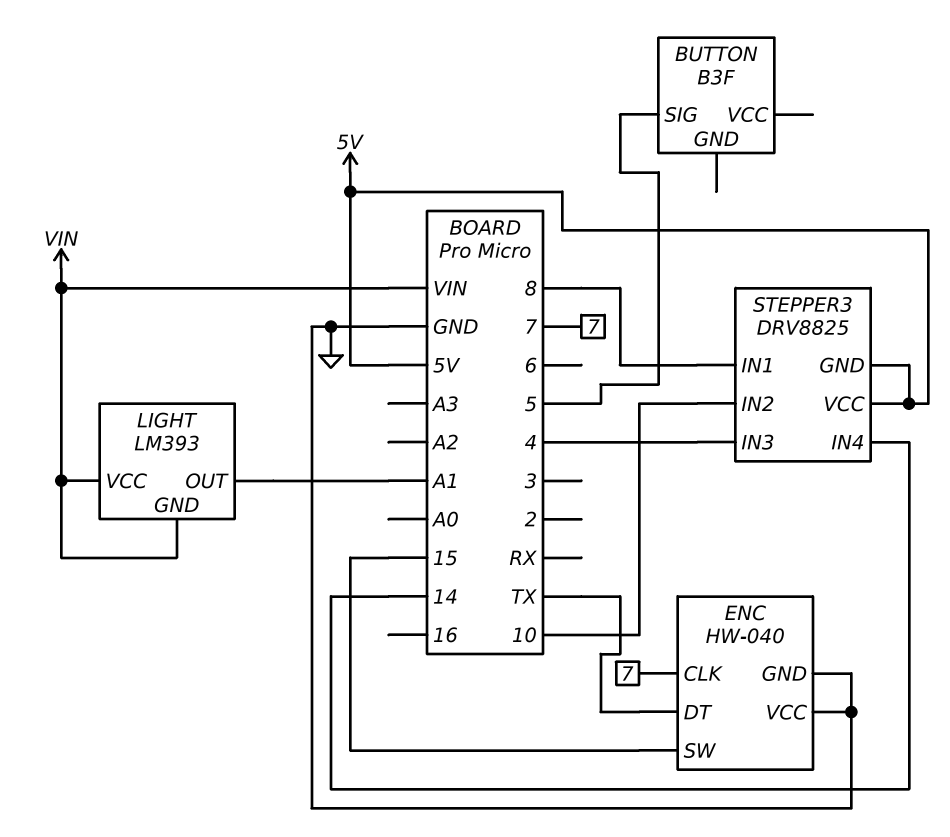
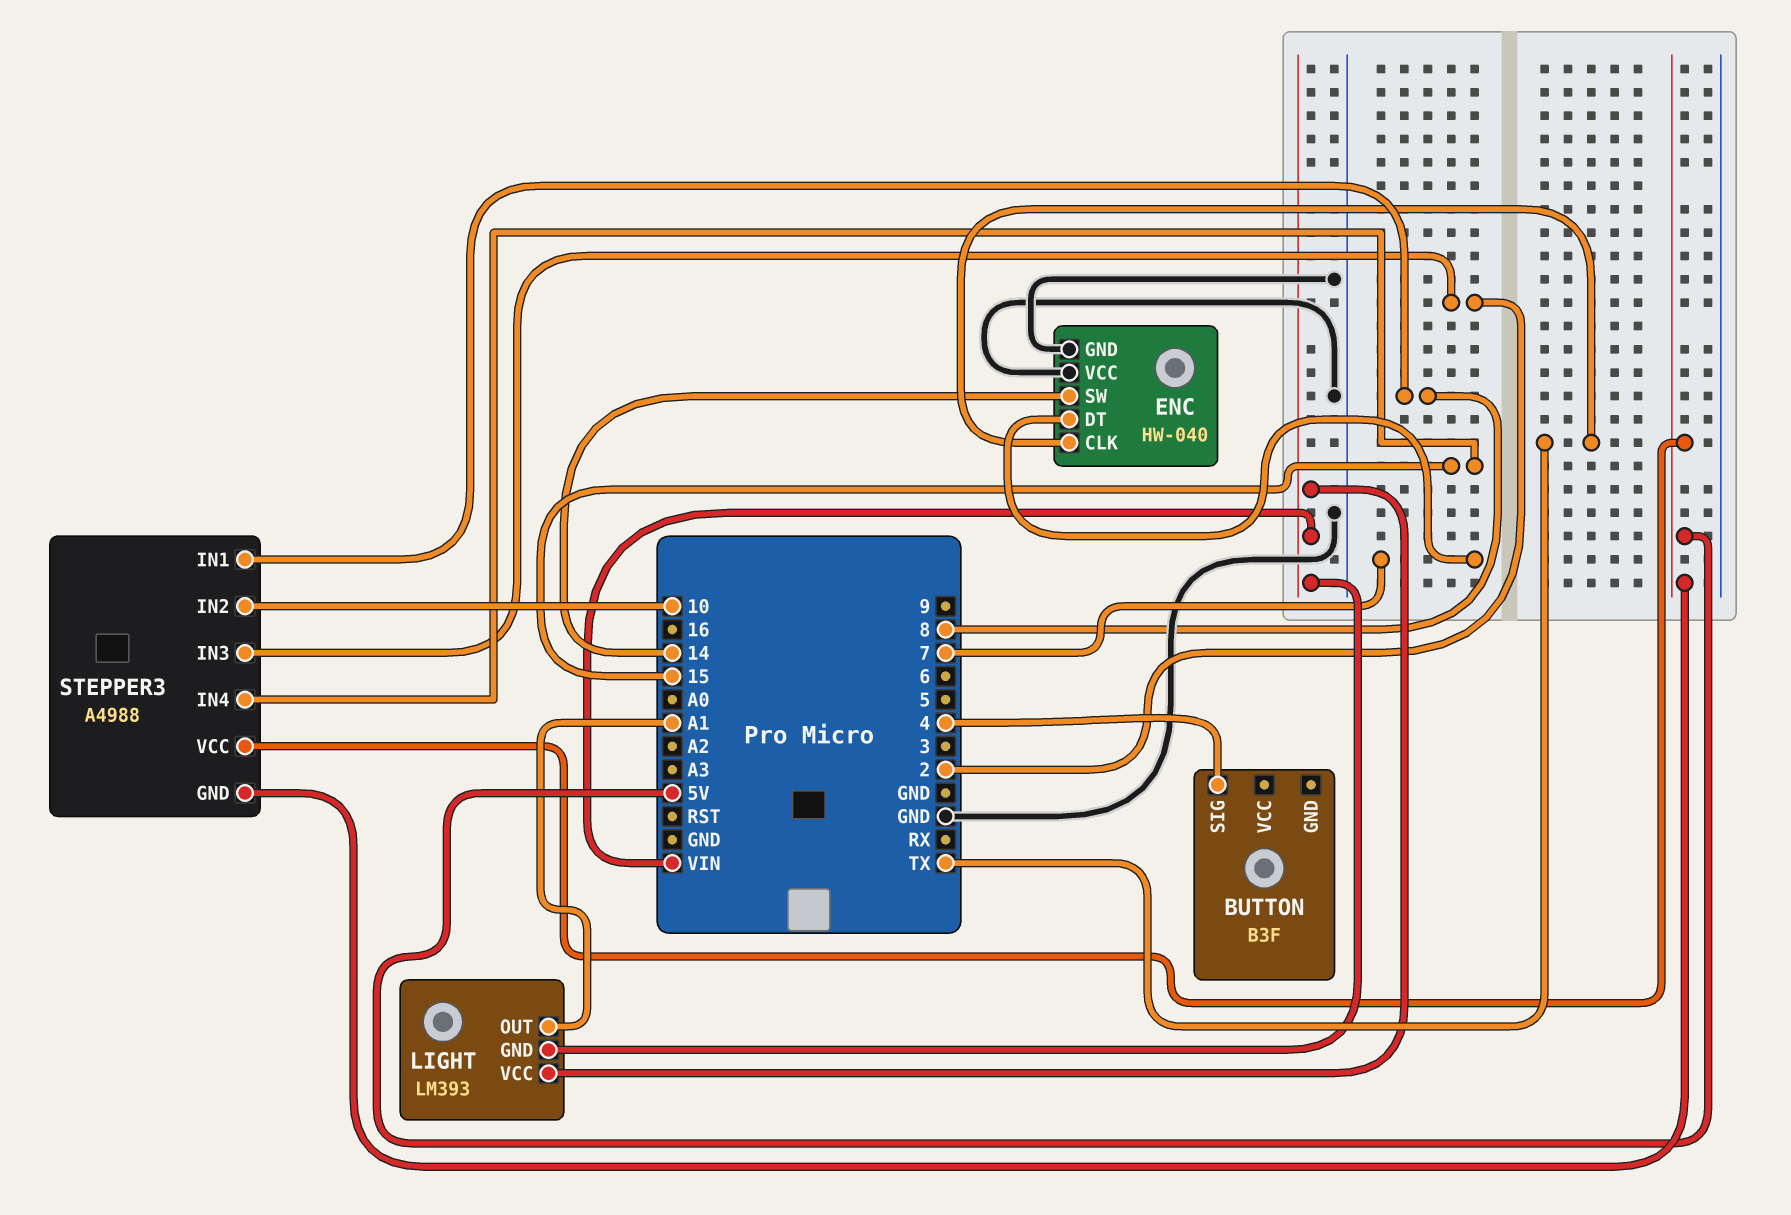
BUTTON pin SIG: 5 -> 4
ENC pin CLK: 7 -> TX
ENC pin DT: TX -> 7
ENC pin SW: 15 -> 14
STEPPER3: DRV8825 -> A4988
STEPPER3 pin IN3: 4 -> 2
STEPPER3 pin IN4: 14 -> 15

